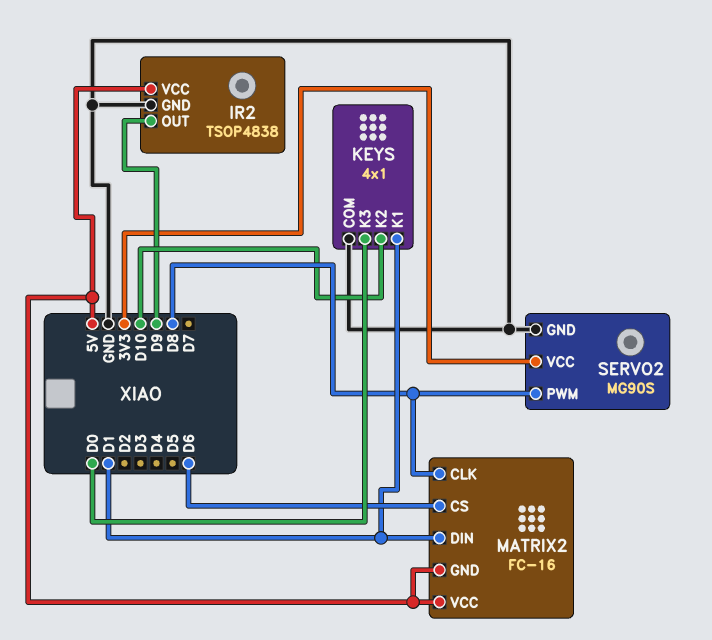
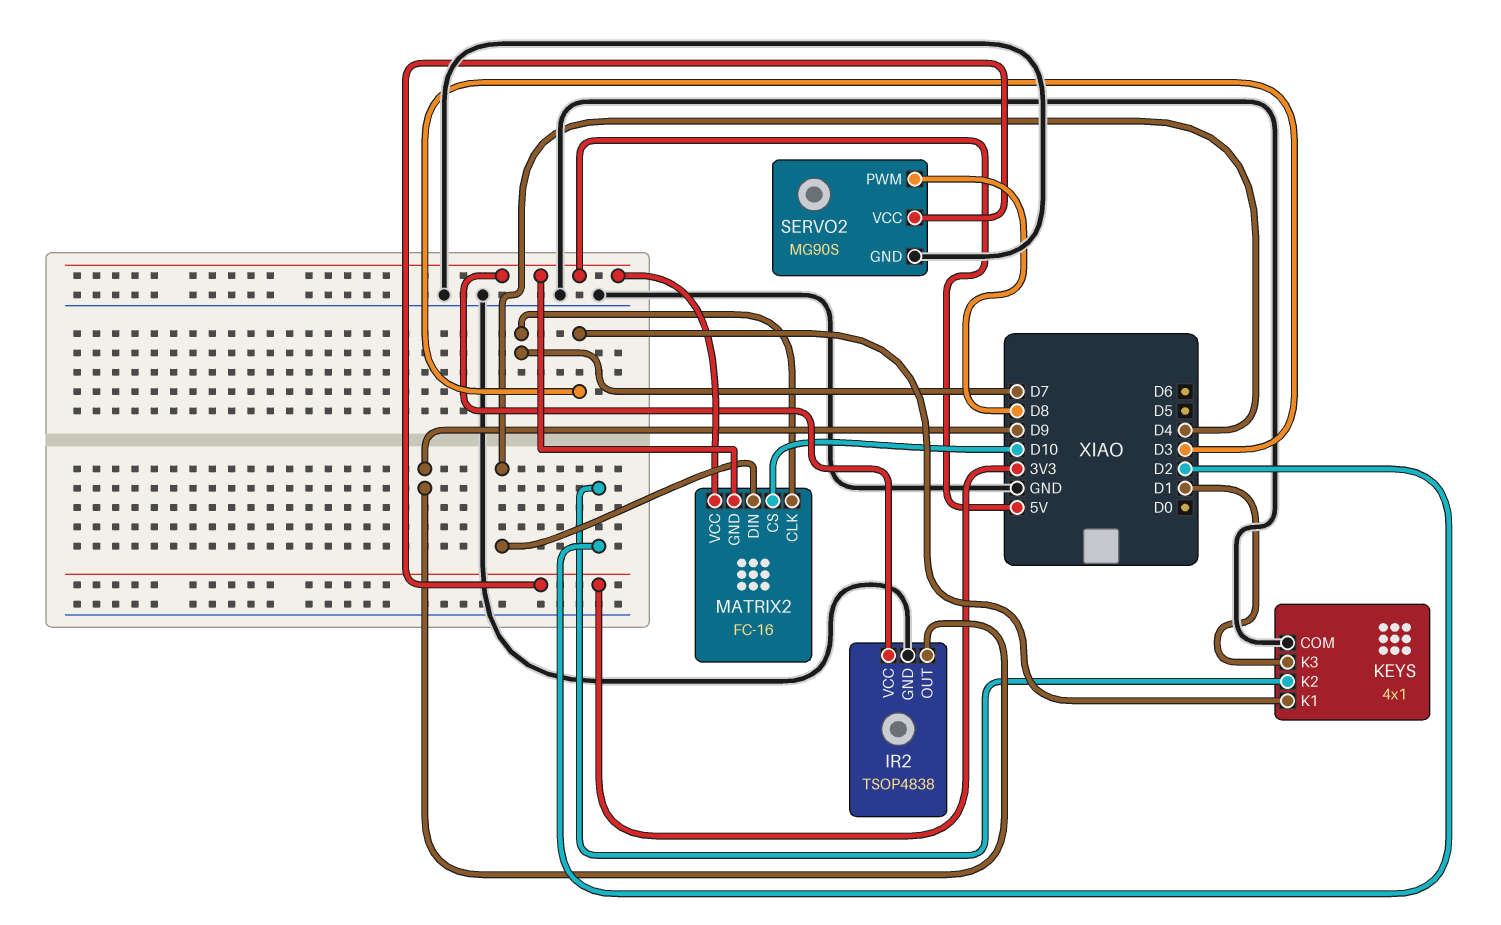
KEYS pin K1: D1 -> D3
KEYS pin K2: D10 -> D2
KEYS pin K3: D0 -> D1
MATRIX2 pin CLK: D8 -> D7
MATRIX2 pin CS: D6 -> D10
MATRIX2 pin DIN: D1 -> D4

